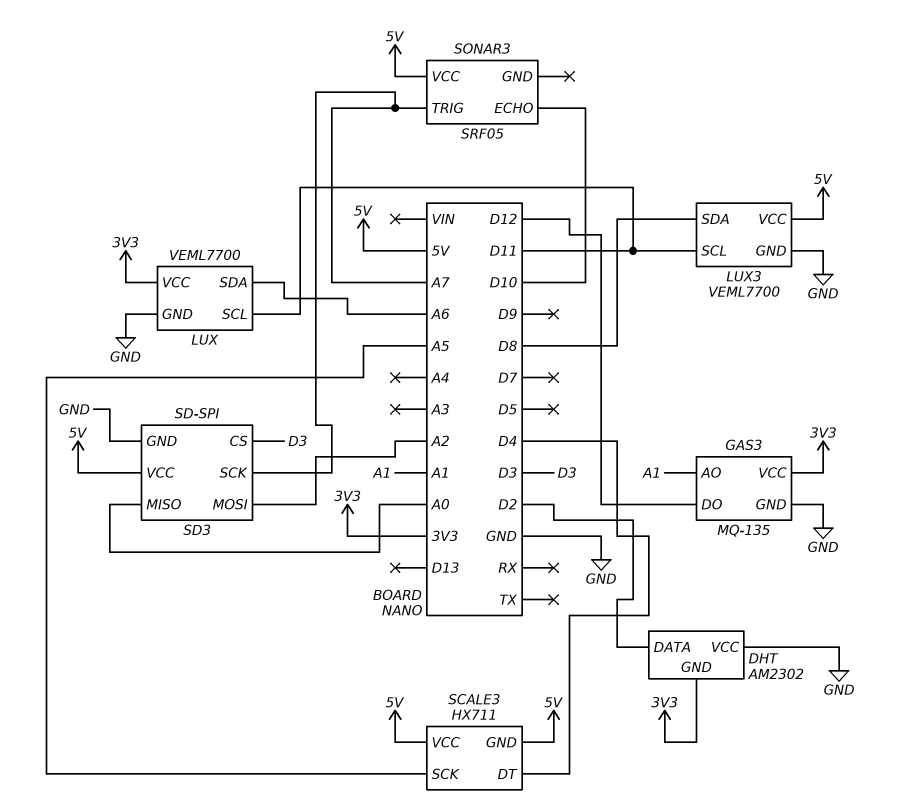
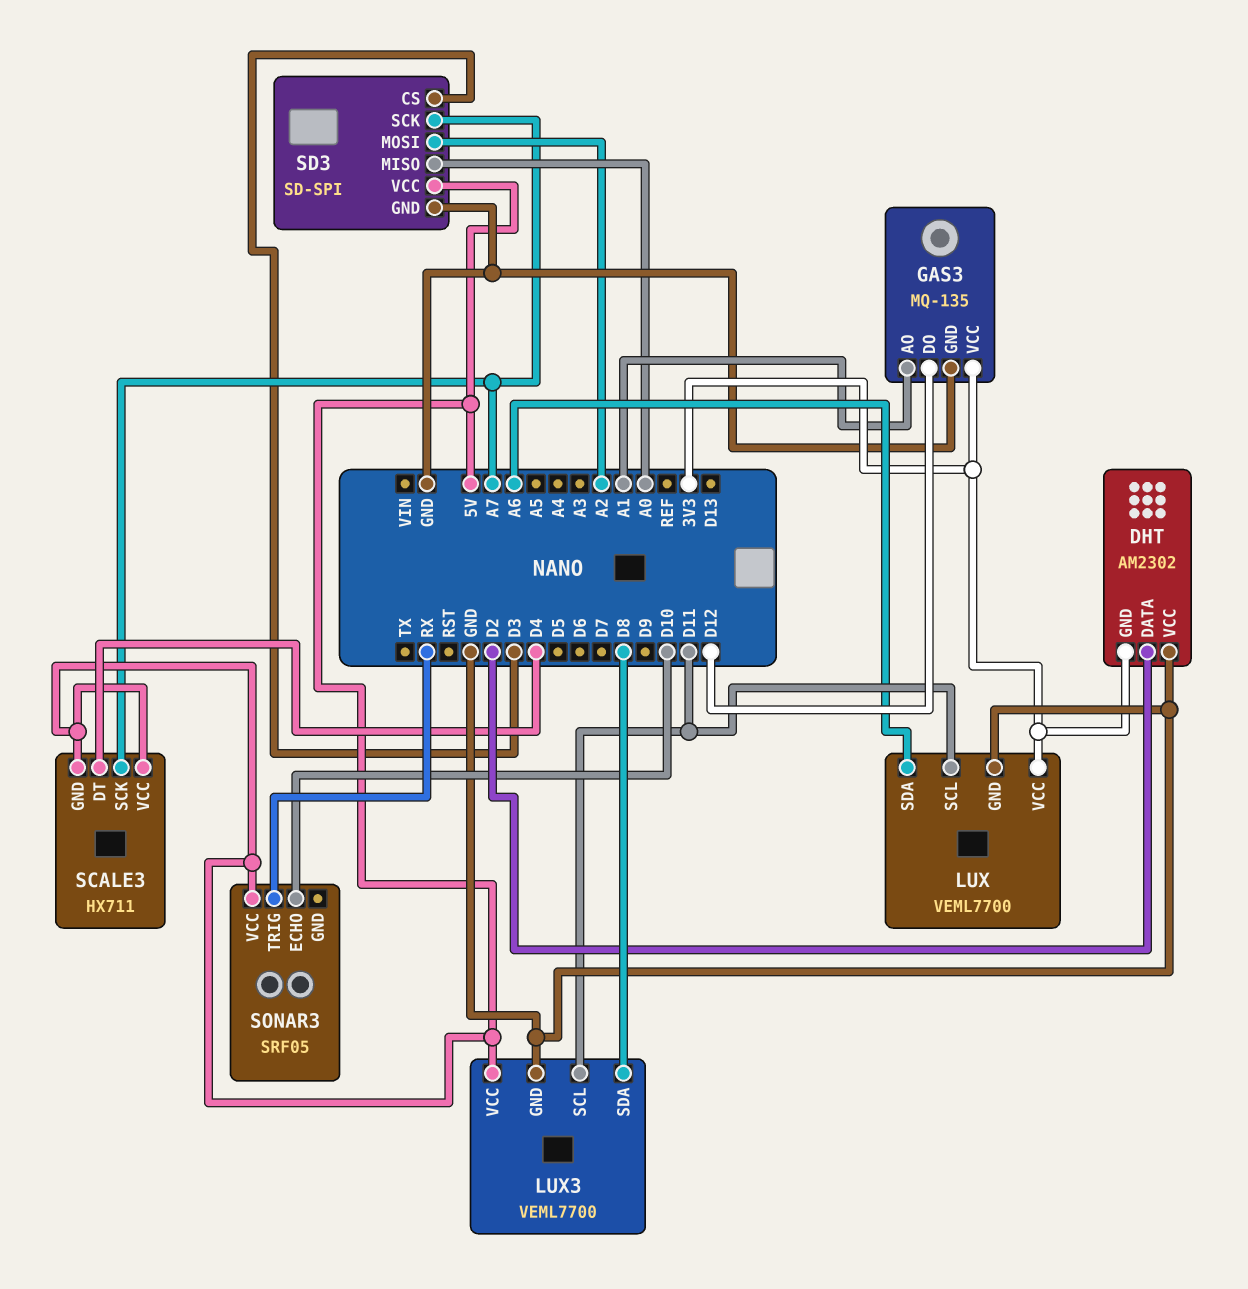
SCALE3 pin SCK: A5 -> A7
SONAR3 pin TRIG: A7 -> RX

